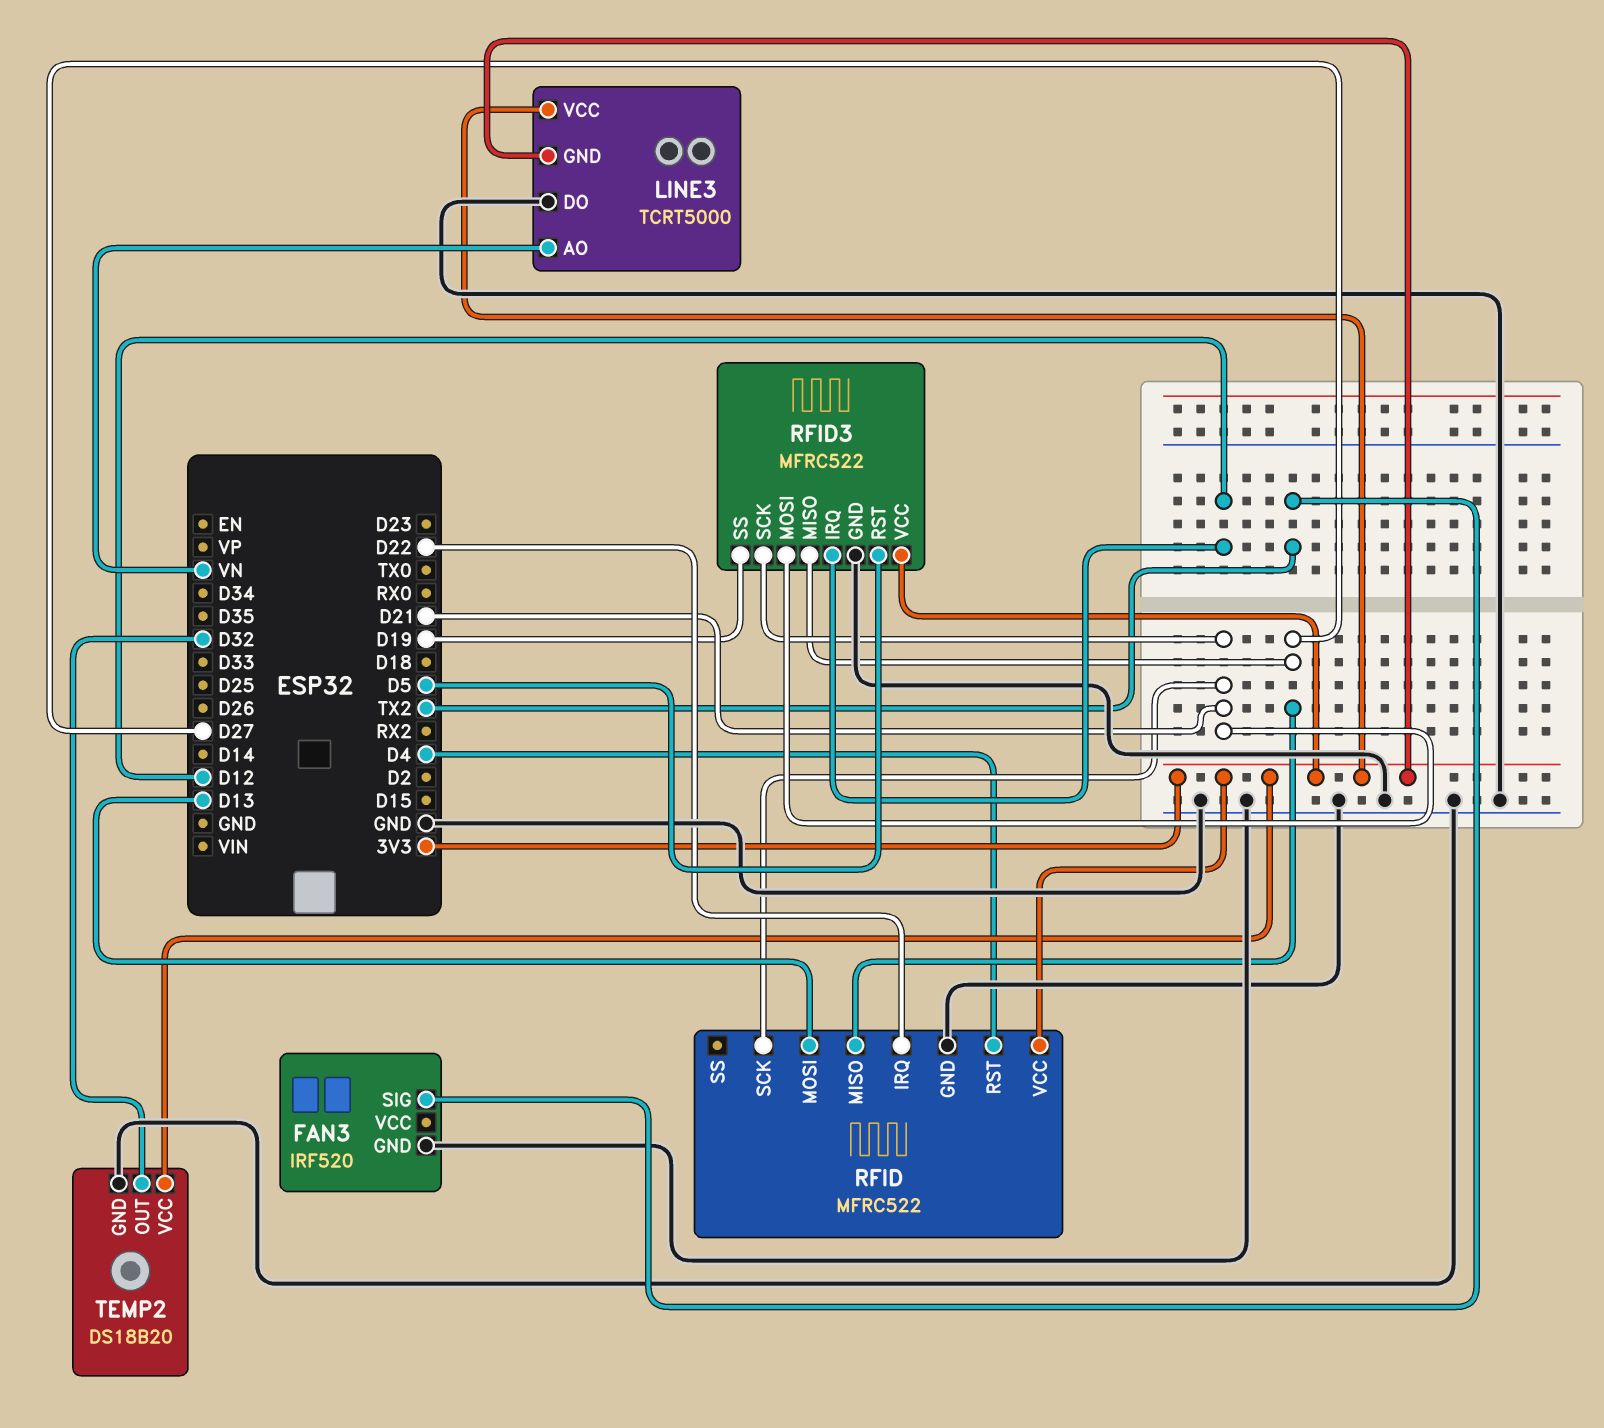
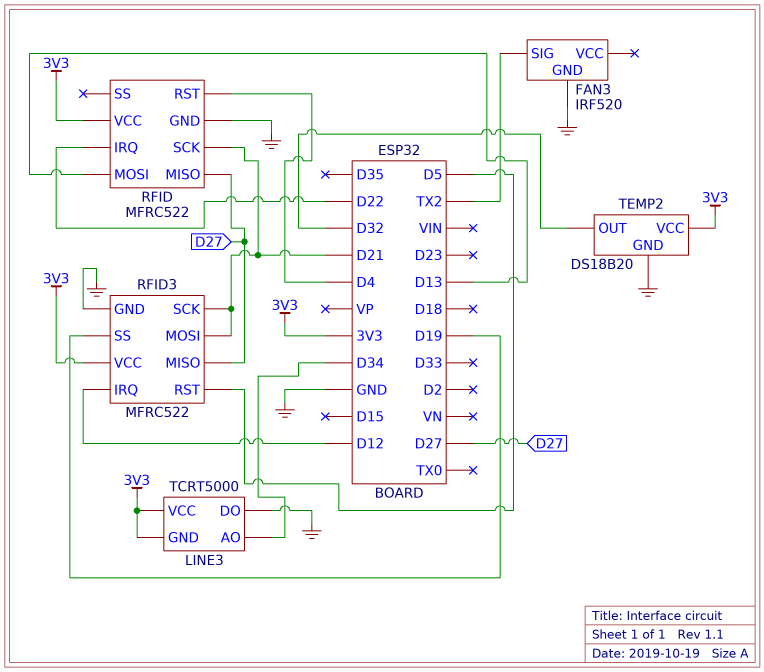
LINE3 pin AO: VN -> D34

